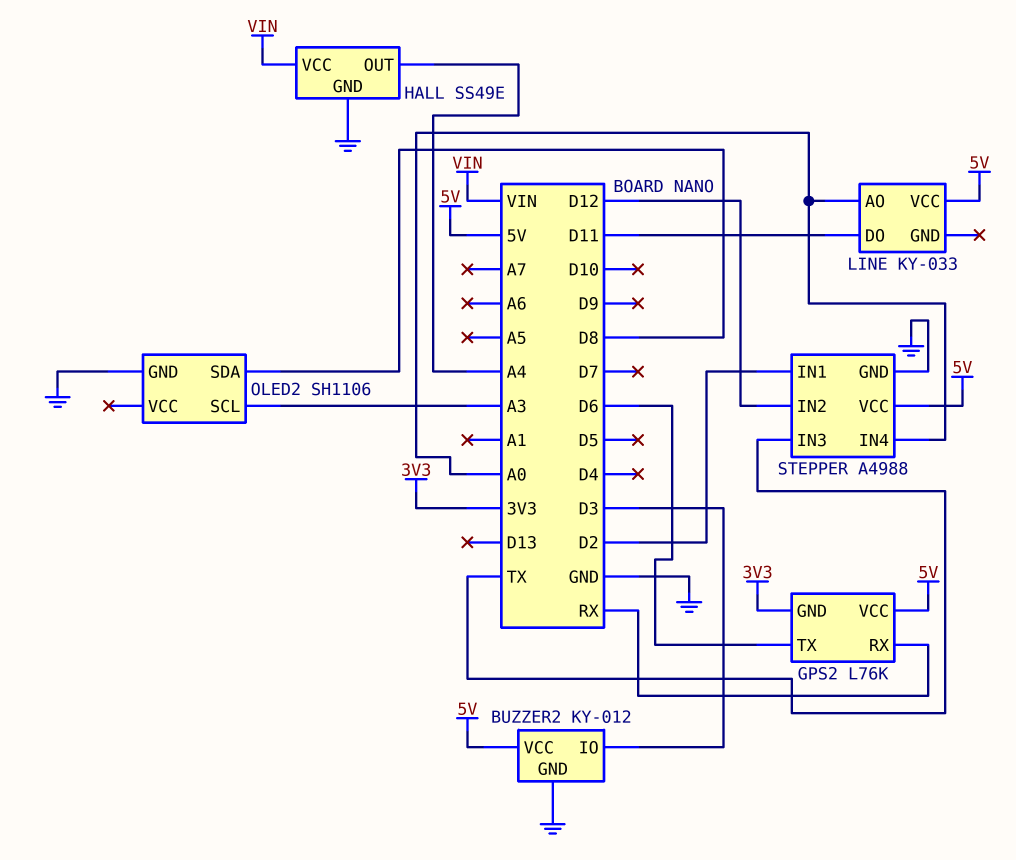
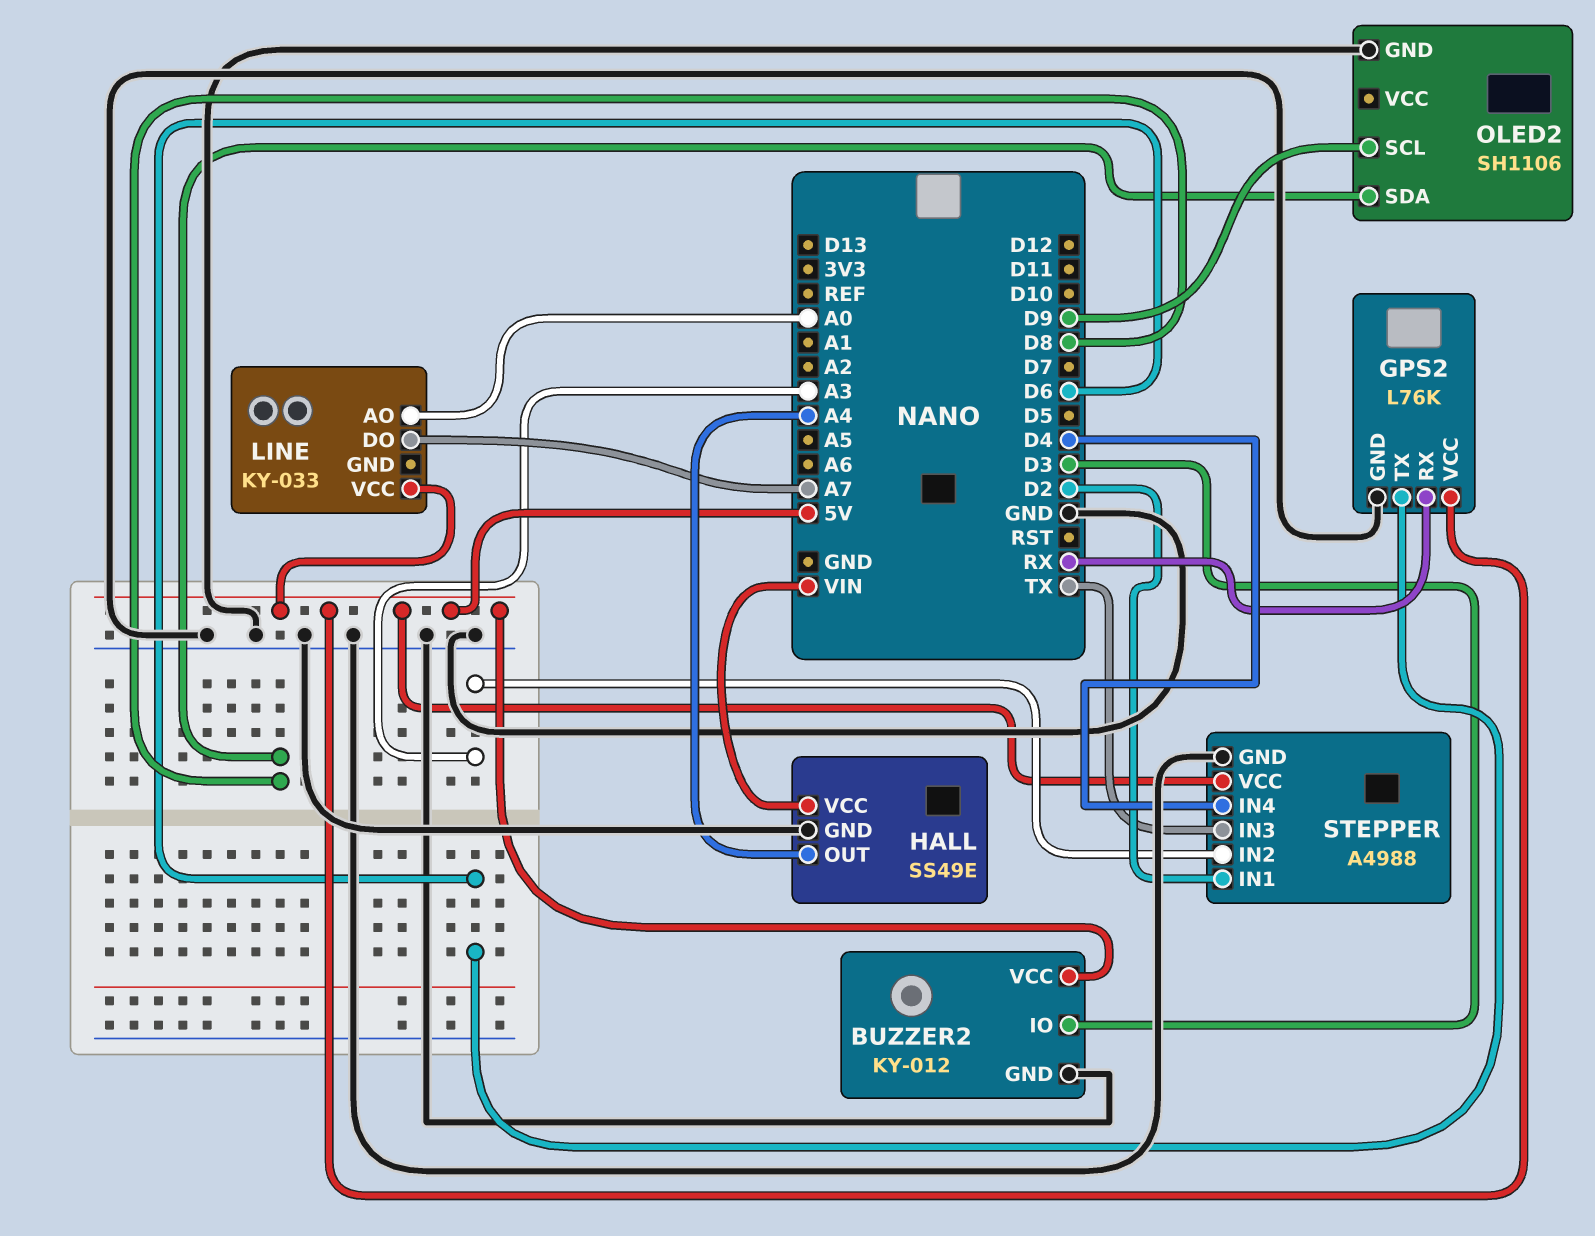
GPS2 pin GND: 3V3 -> GND
LINE pin DO: D11 -> A7
OLED2 pin SCL: A3 -> D9
STEPPER pin IN2: D12 -> A3
STEPPER pin IN4: A0 -> D4

